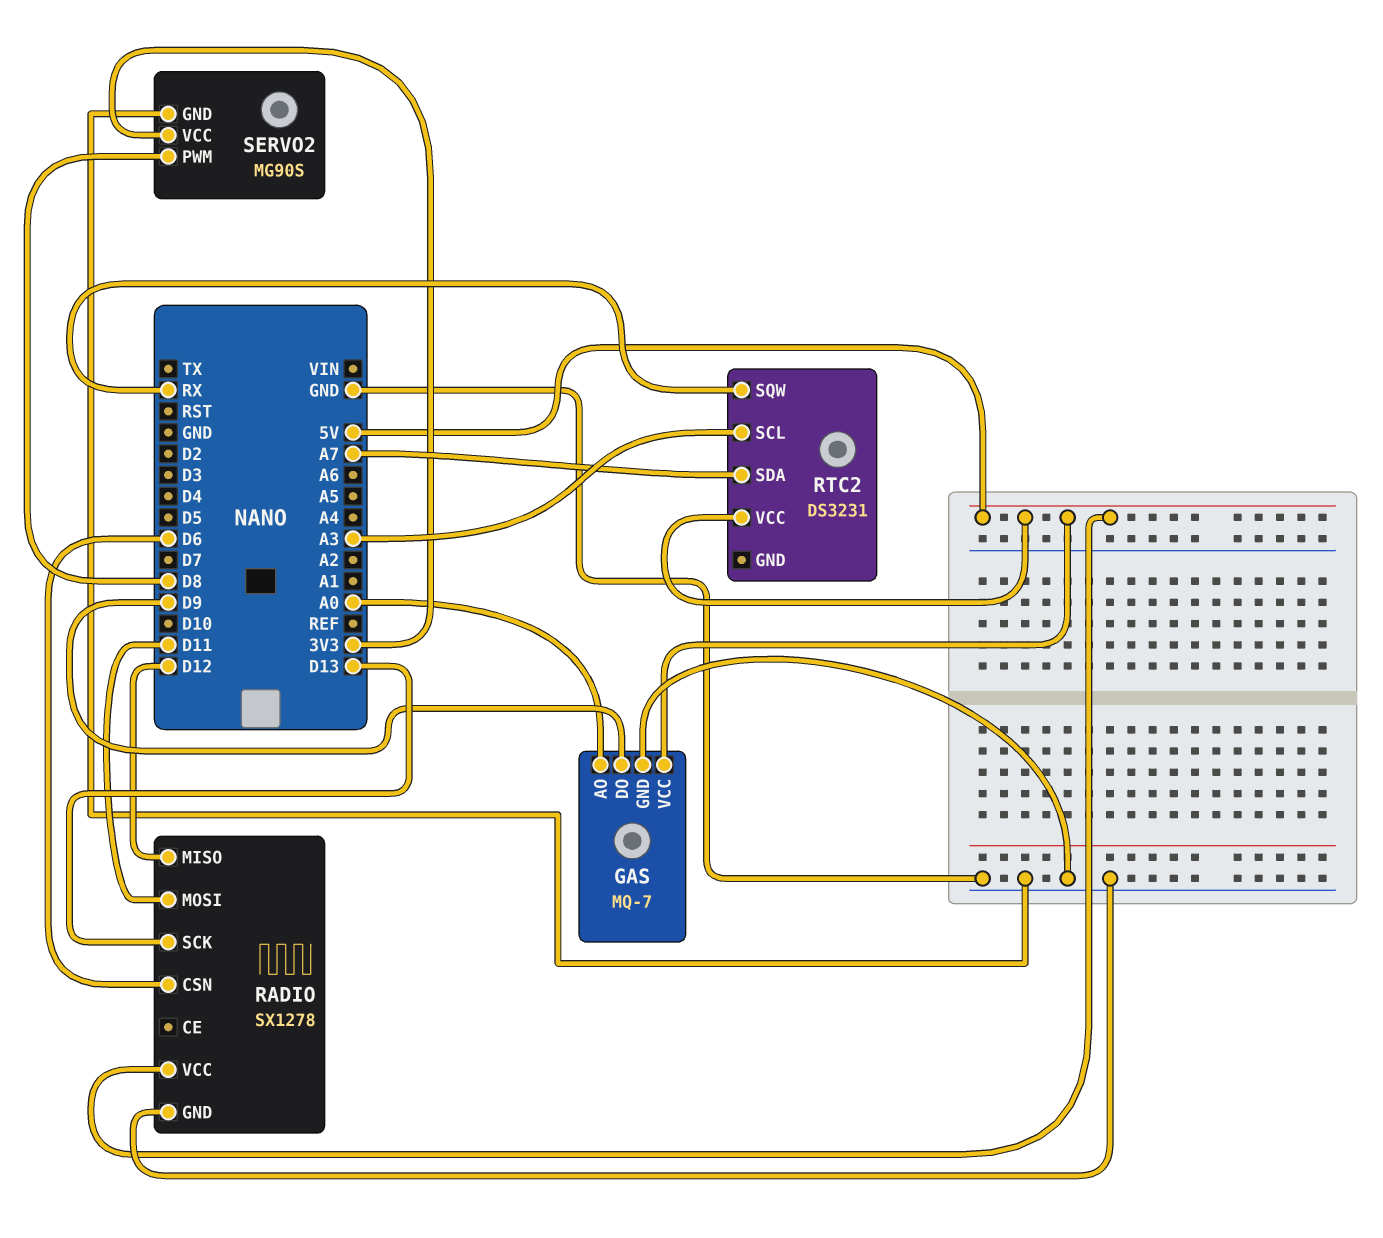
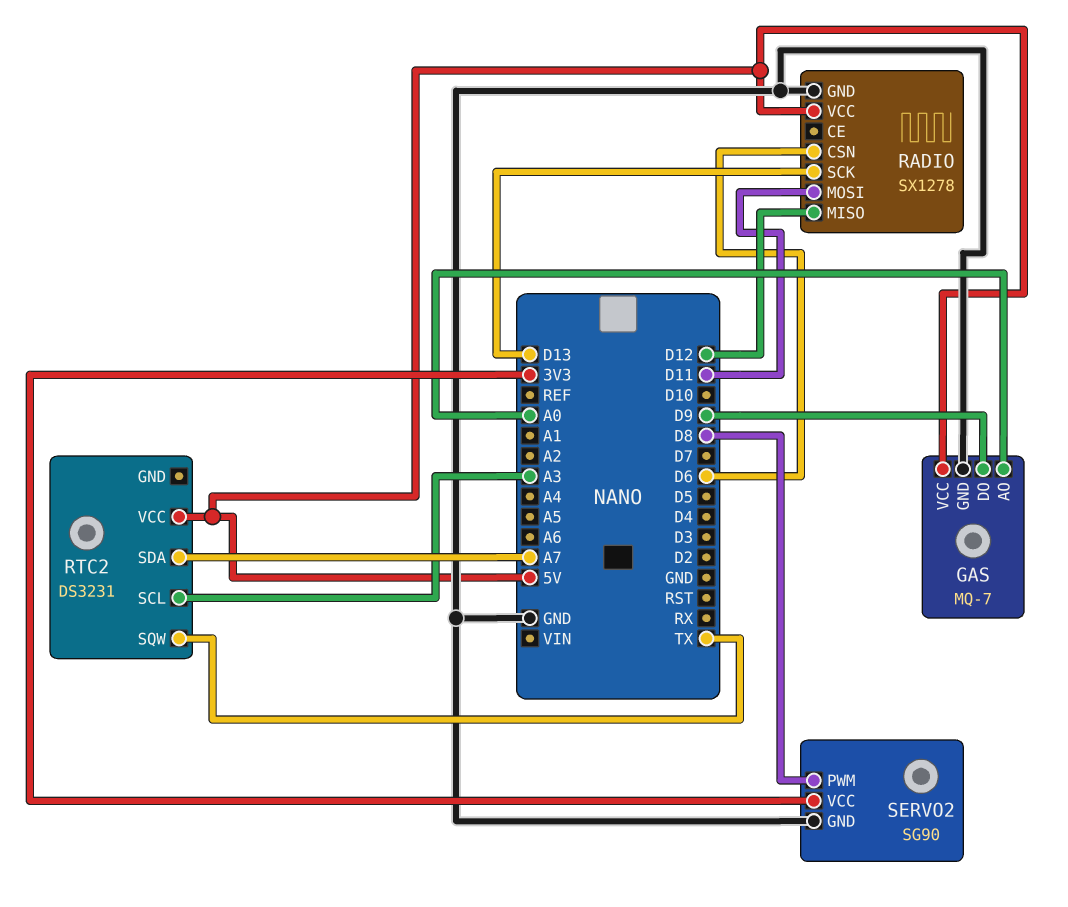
RTC2 pin SQW: RX -> TX
SERVO2: MG90S -> SG90

